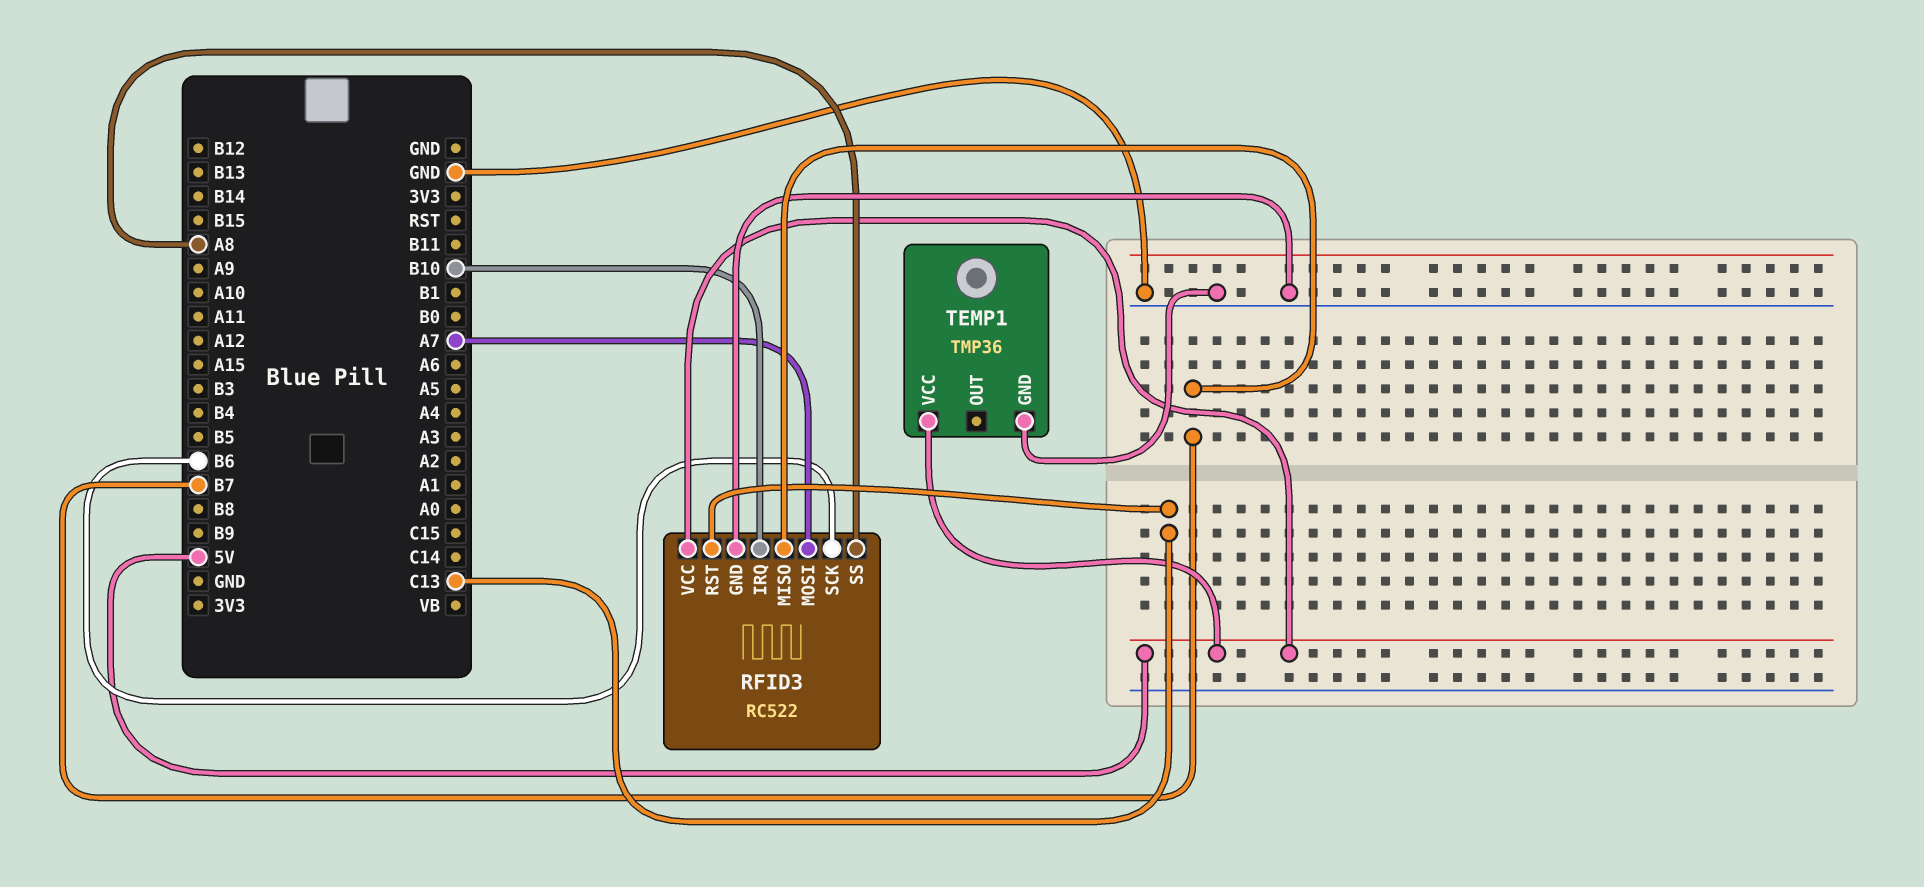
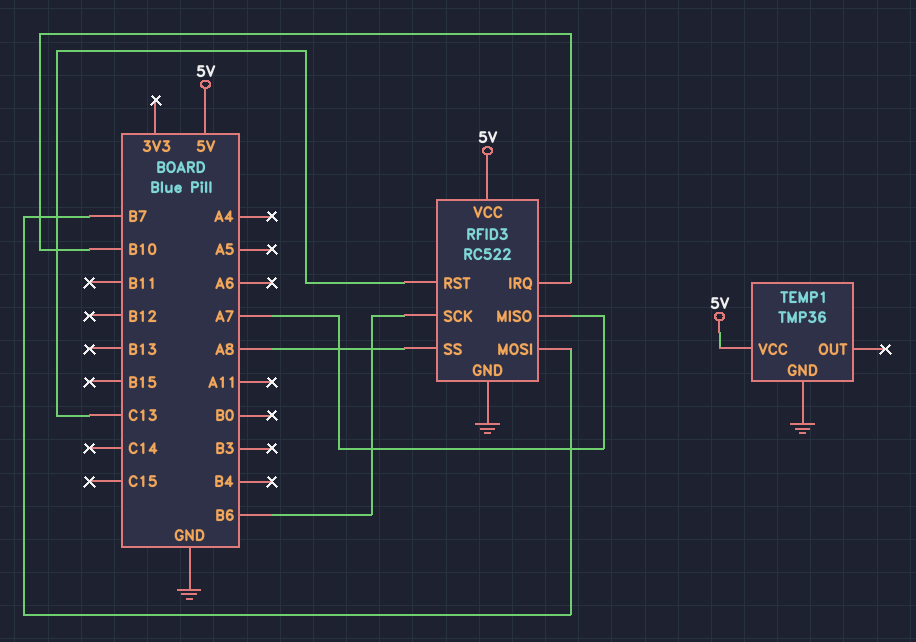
RFID3 pin MISO: B7 -> A7
RFID3 pin MOSI: A7 -> B7

